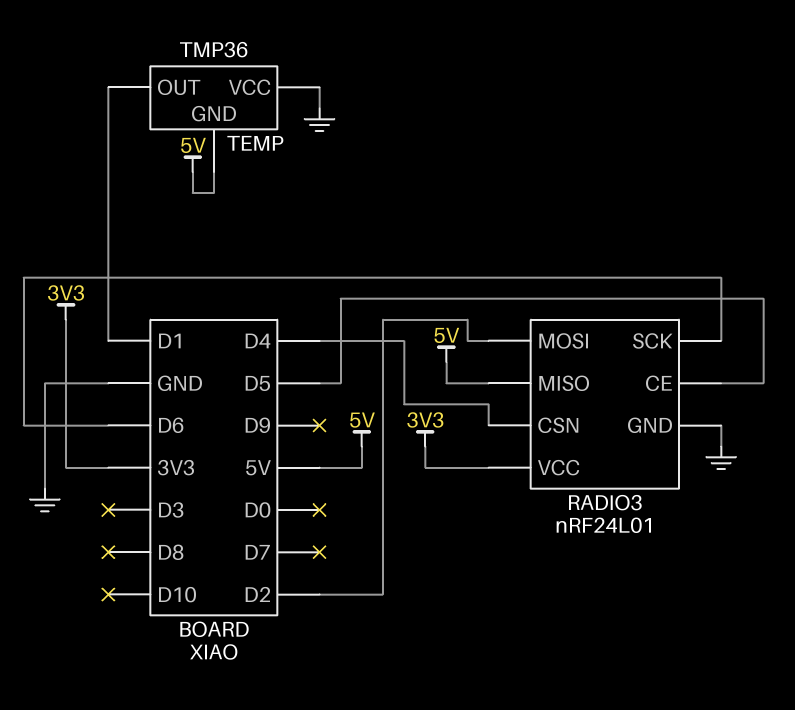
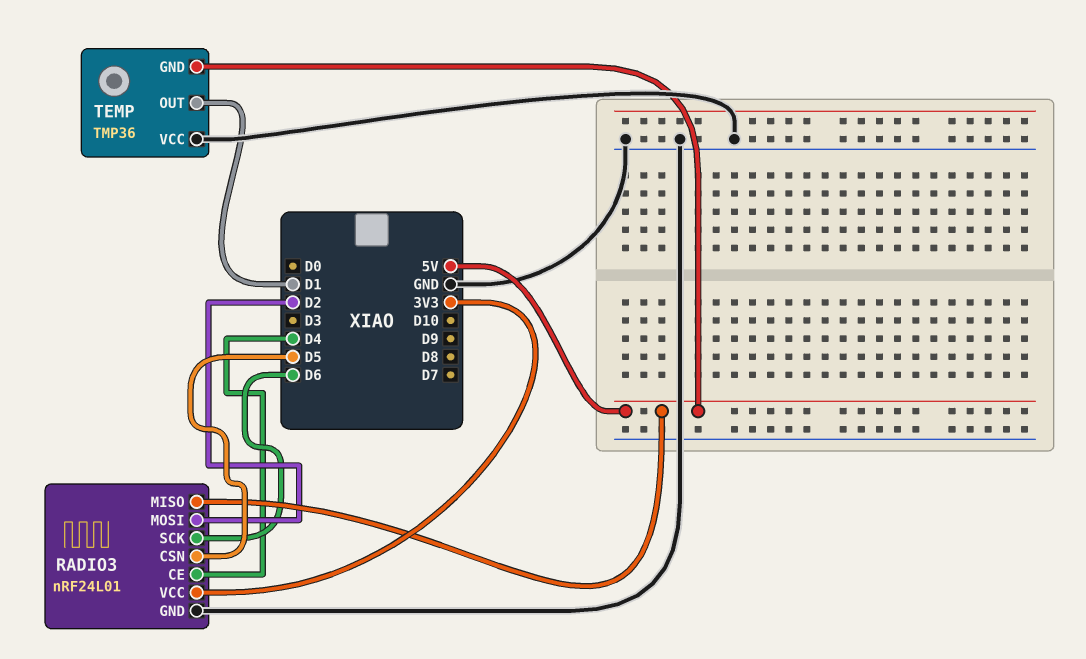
RADIO3 pin CE: D5 -> D4
RADIO3 pin CSN: D4 -> D5

